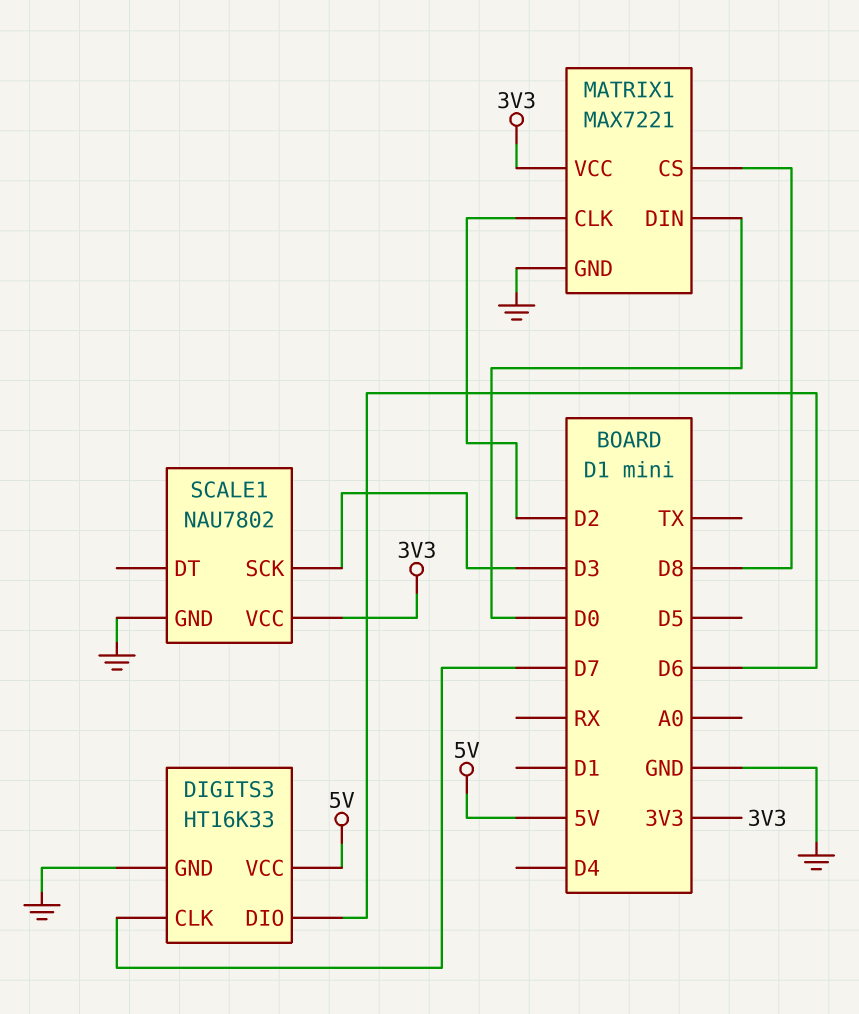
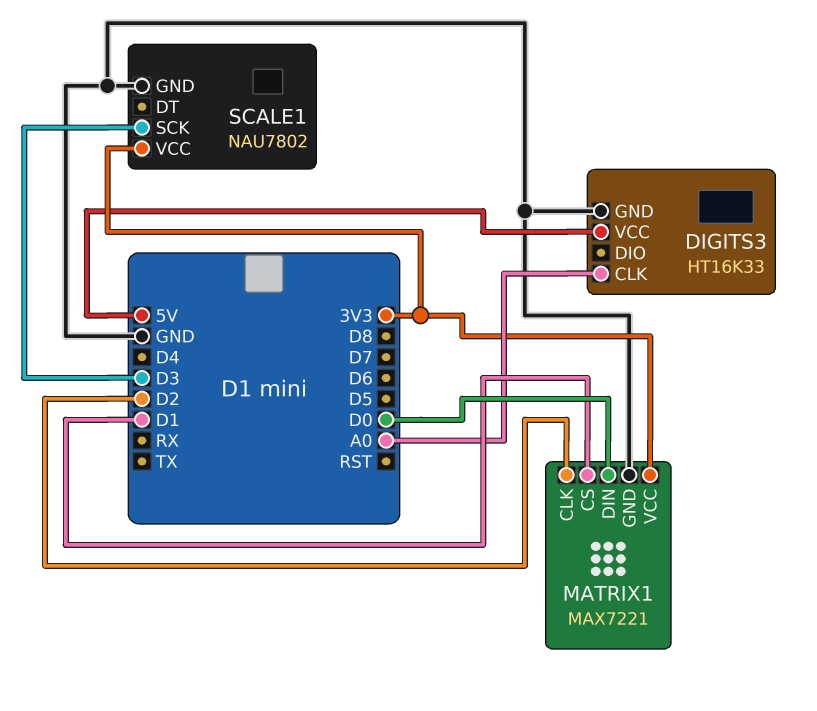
DIGITS3 pin CLK: D7 -> A0
DIGITS3 pin DIO: D6 -> none
MATRIX1 pin CS: D8 -> D1

